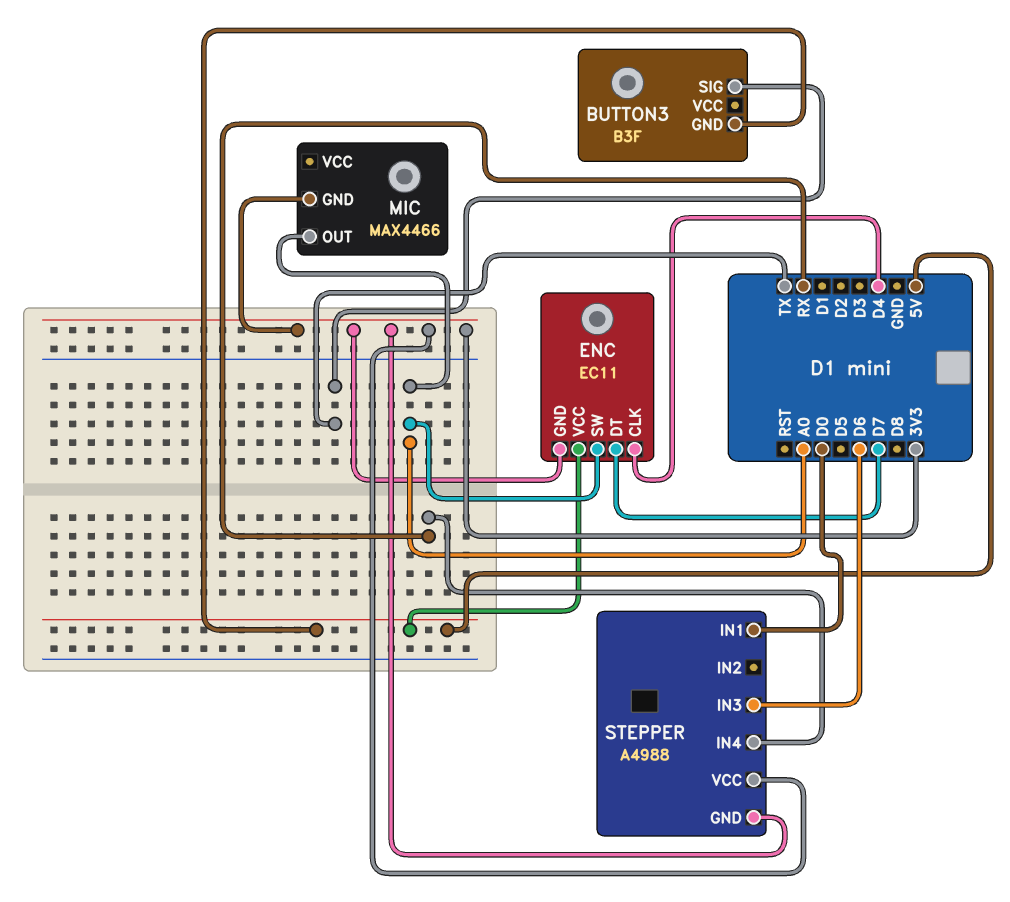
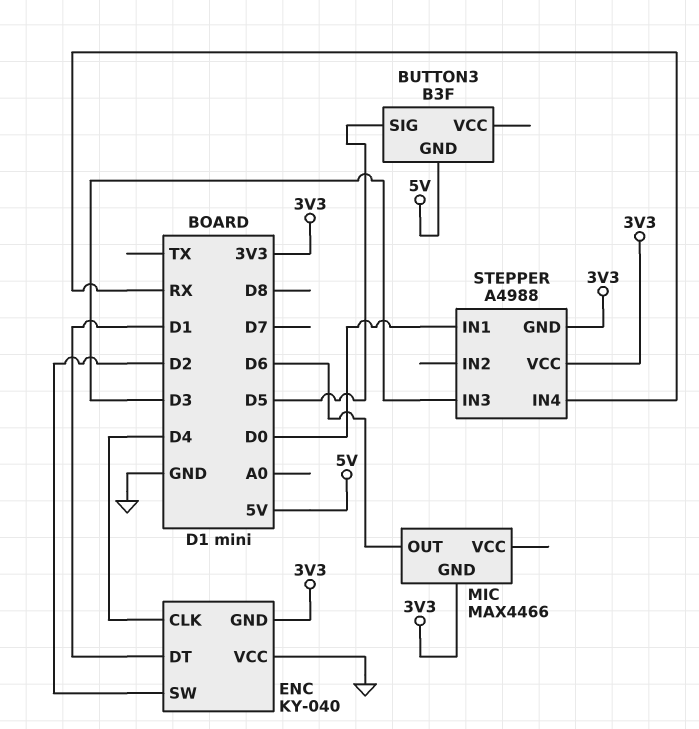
BUTTON3 pin SIG: TX -> D5
ENC: EC11 -> KY-040
ENC pin DT: D7 -> D1
ENC pin SW: A0 -> D2
ENC pin VCC: 5V -> GND
MIC pin OUT: A0 -> D6
STEPPER pin IN3: D6 -> D3

